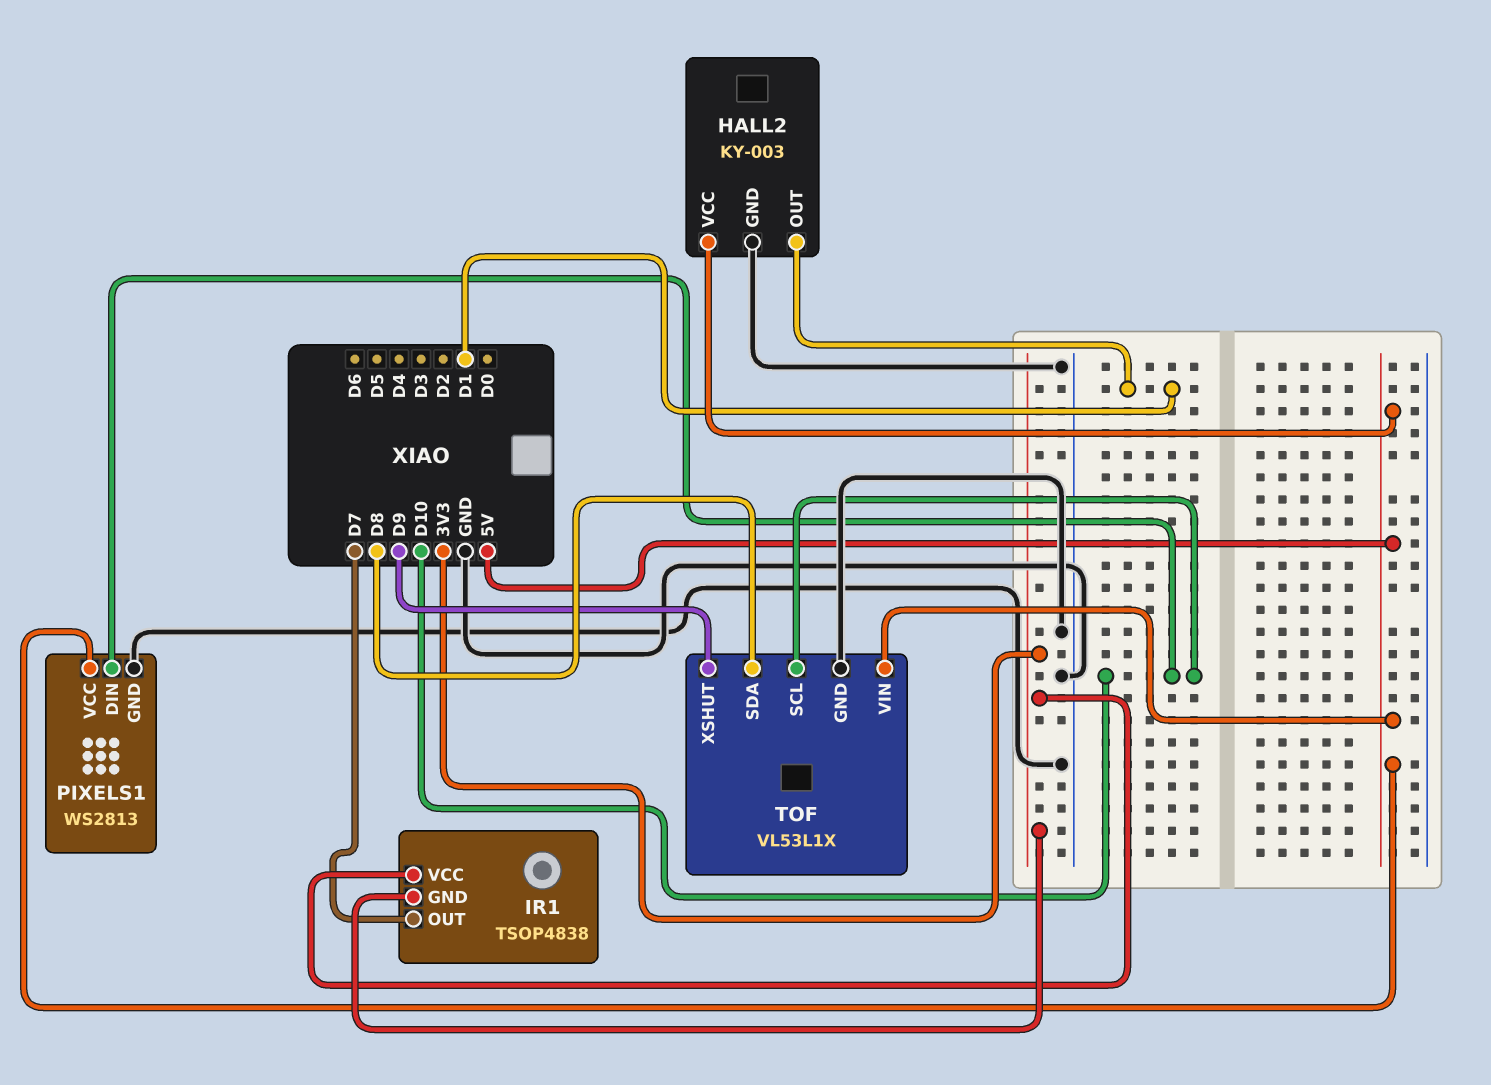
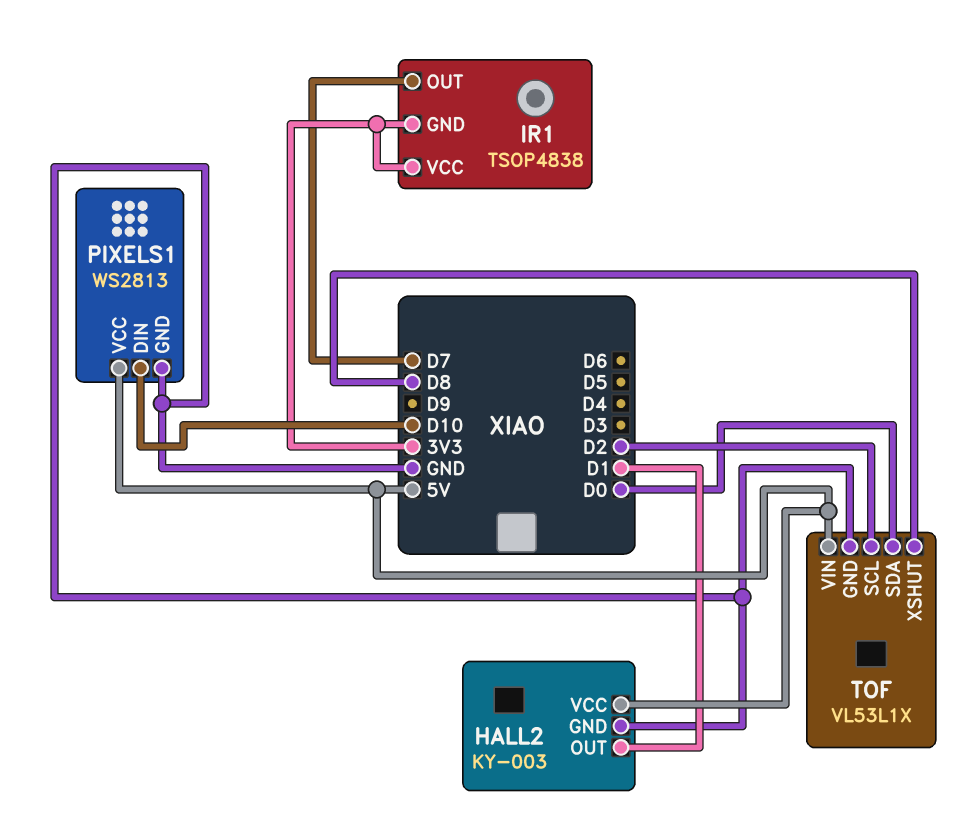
TOF pin SCL: D10 -> D2
TOF pin SDA: D8 -> D0
TOF pin XSHUT: D9 -> D8

